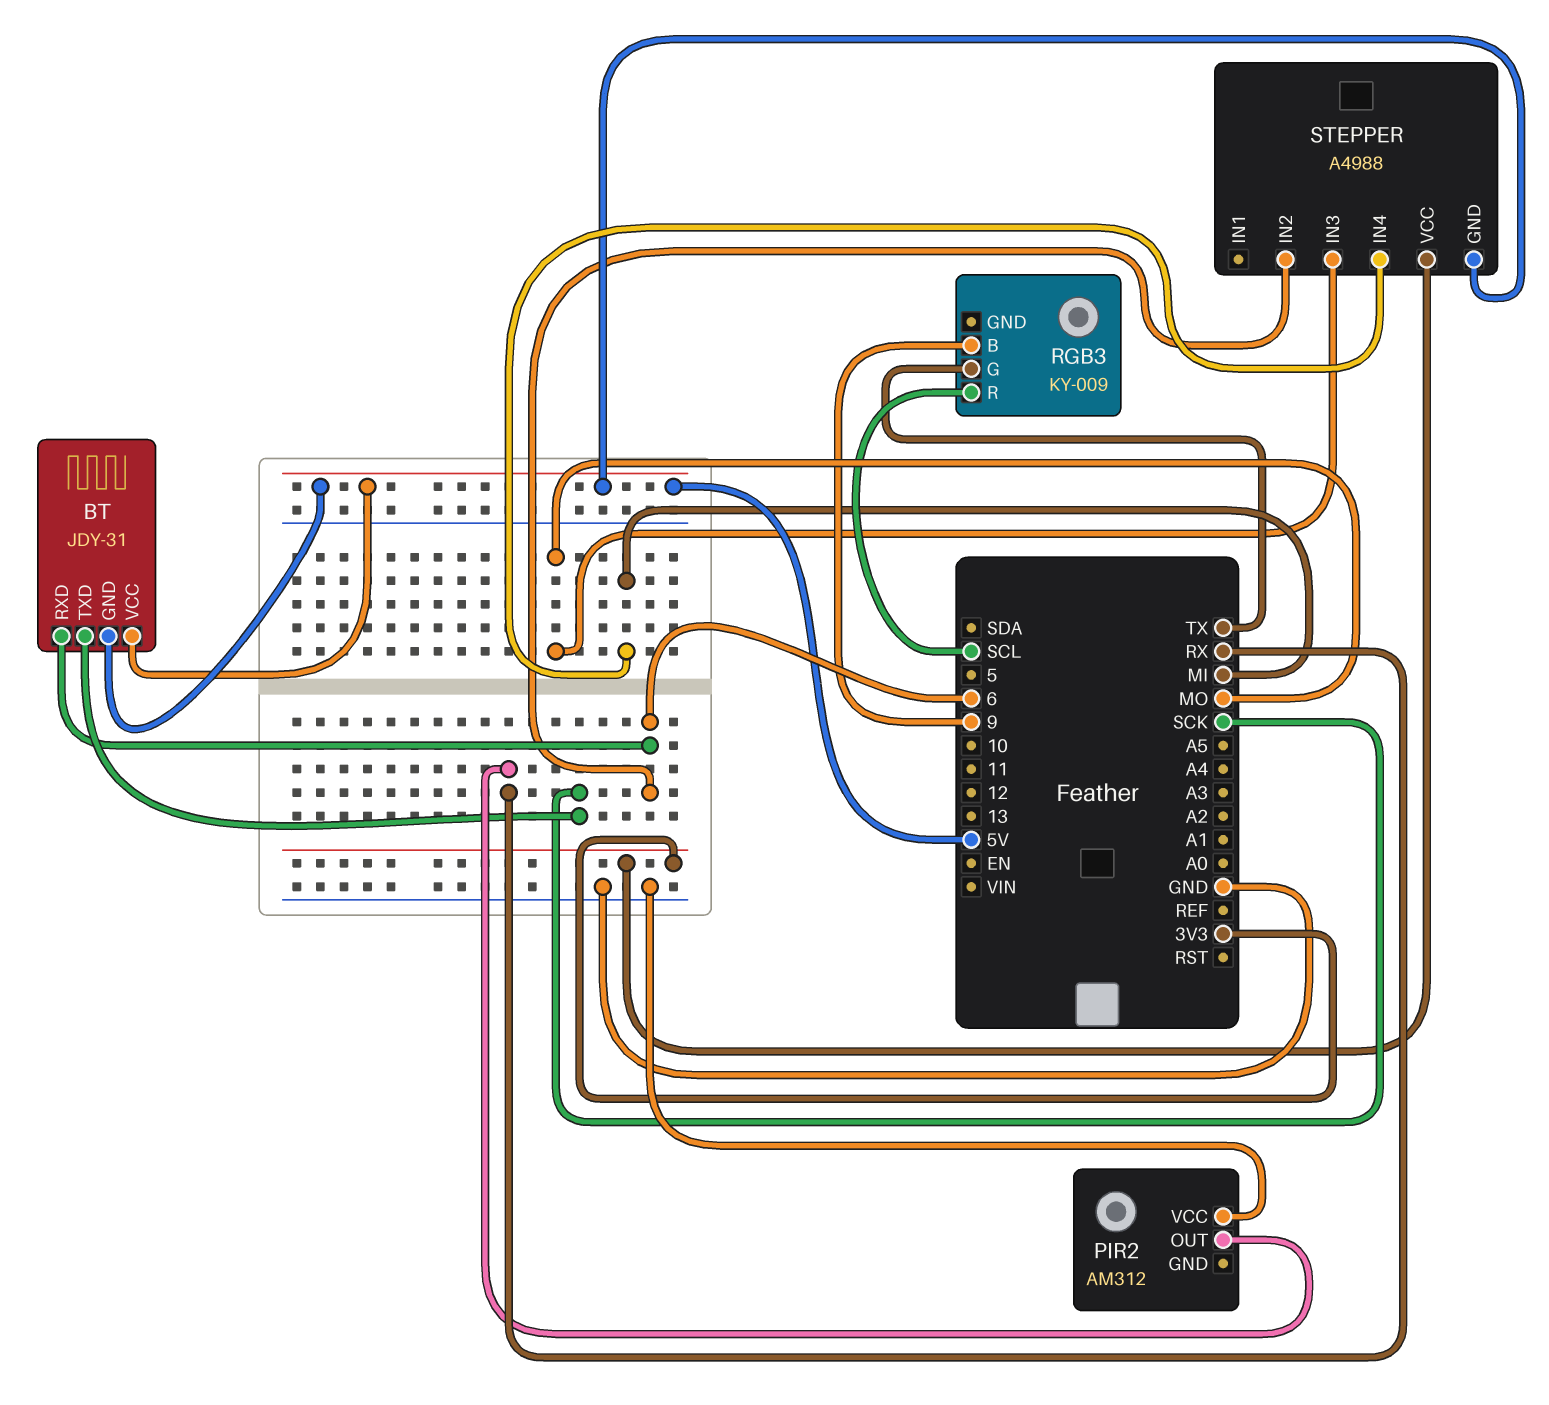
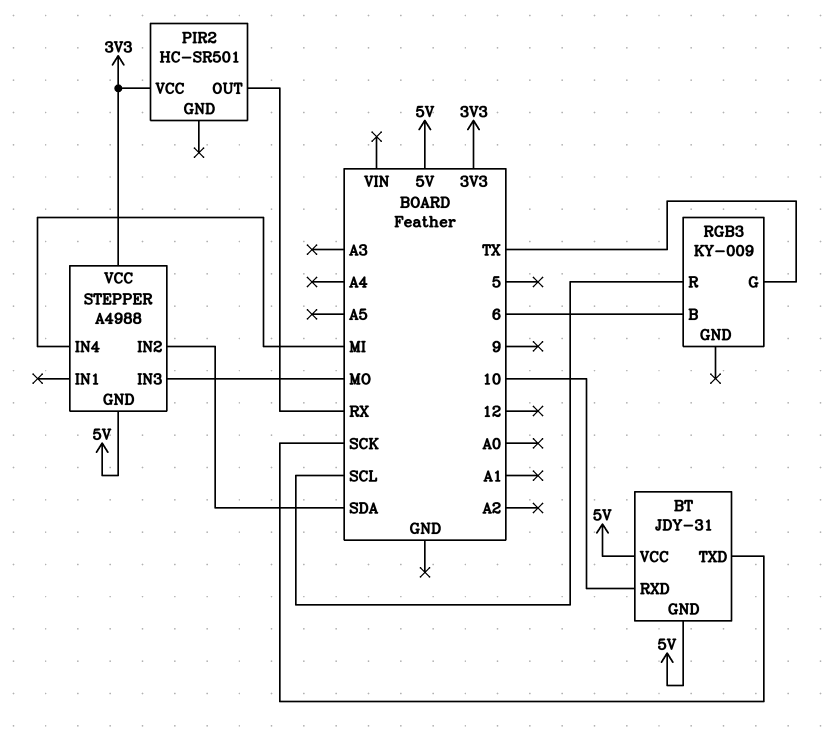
BT pin RXD: 6 -> 10
PIR2: AM312 -> HC-SR501
PIR2 pin VCC: GND -> 3V3
RGB3 pin B: 9 -> 6
STEPPER pin IN2: 6 -> SDA

